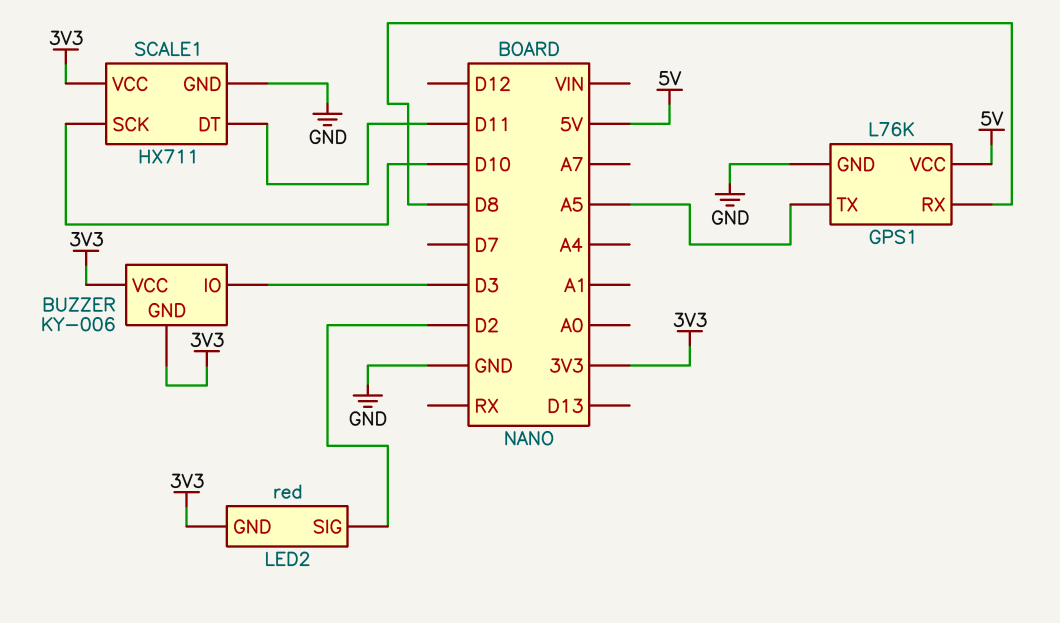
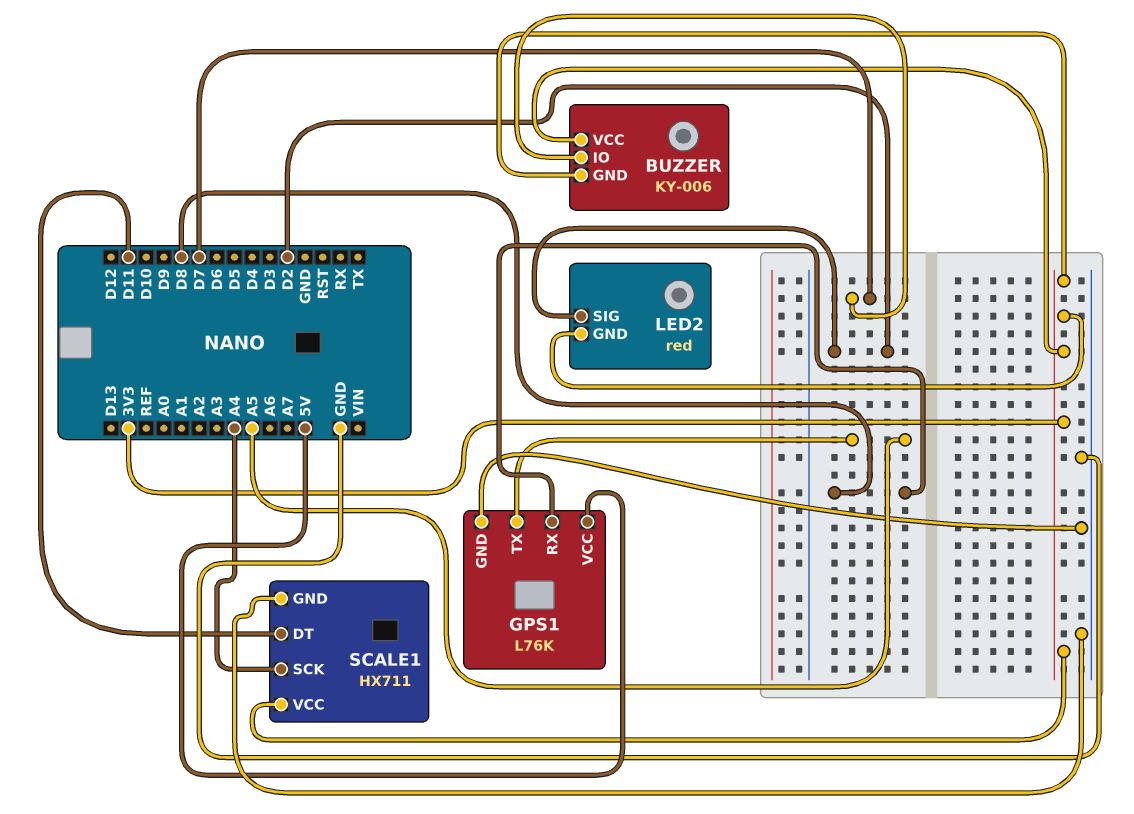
BUZZER pin IO: D3 -> D7
SCALE1 pin SCK: D10 -> A4

